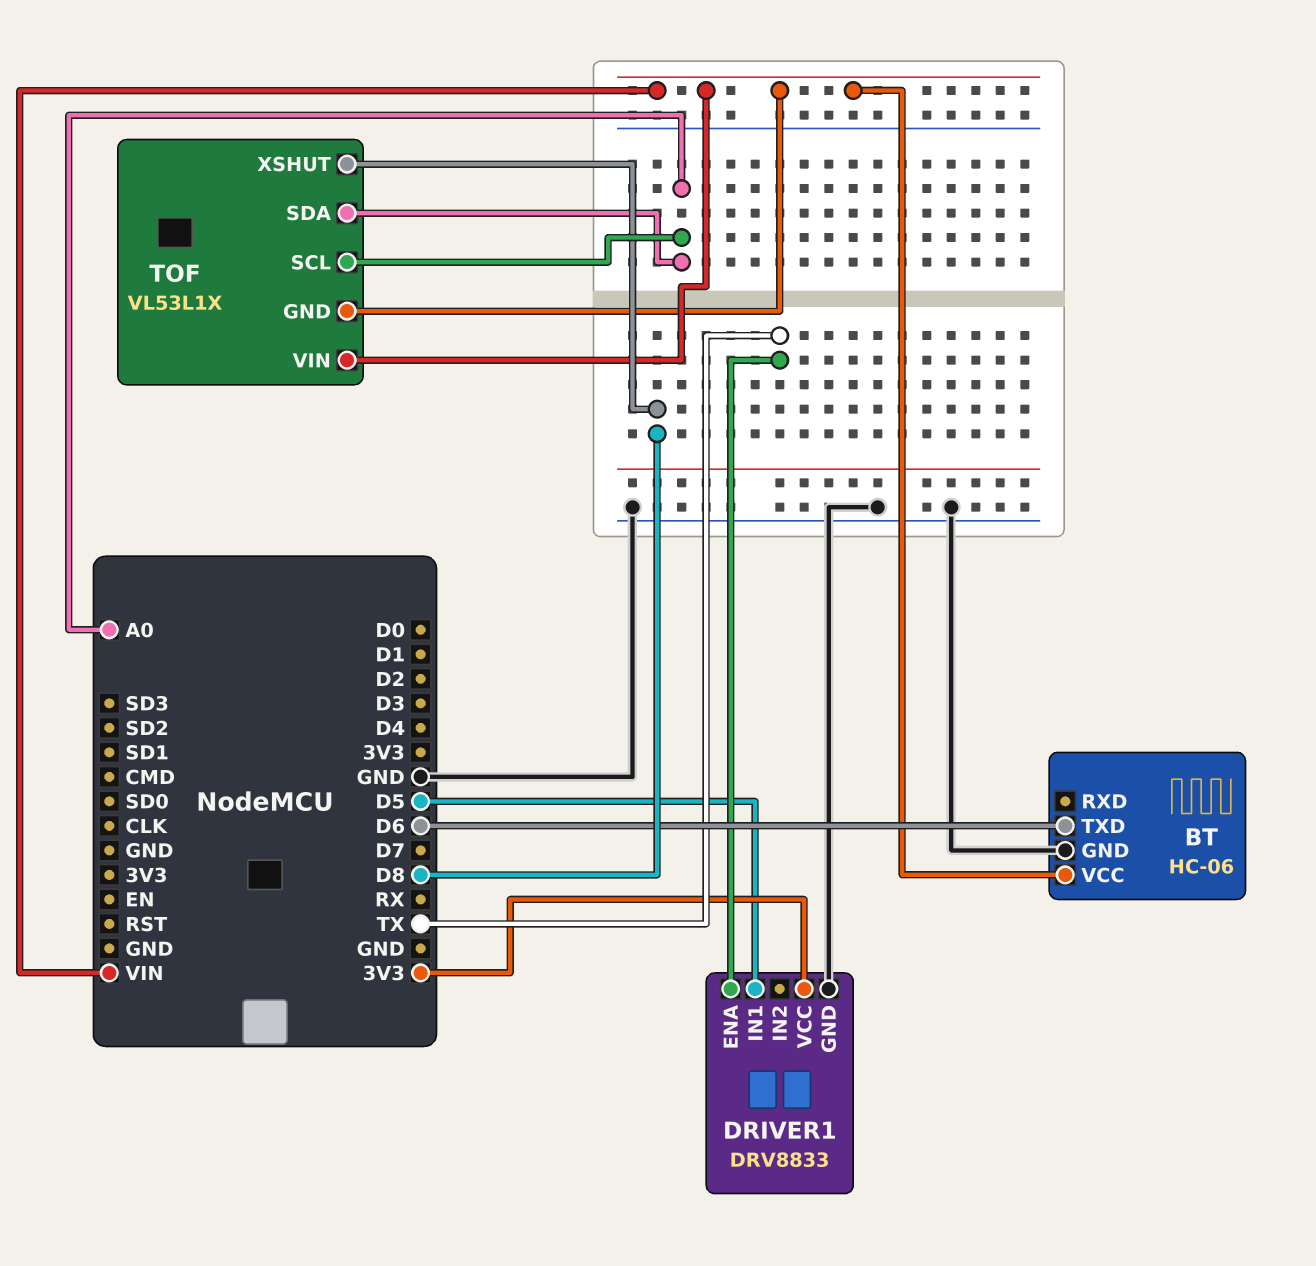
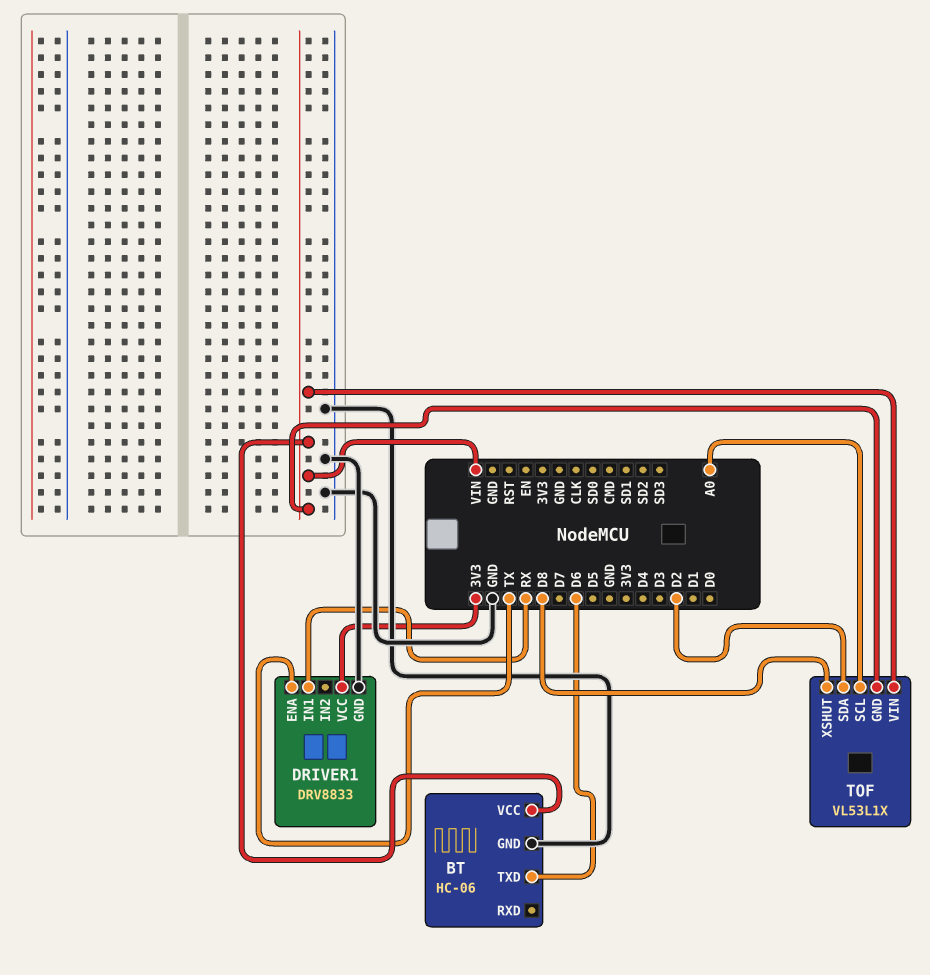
DRIVER1 pin IN1: D5 -> RX
TOF pin SDA: A0 -> D2

